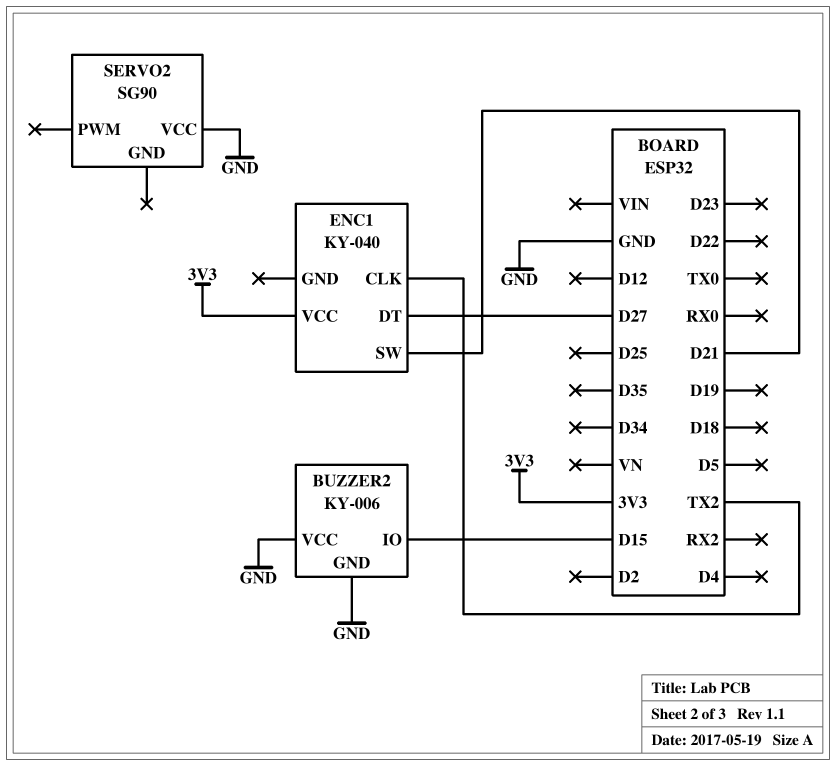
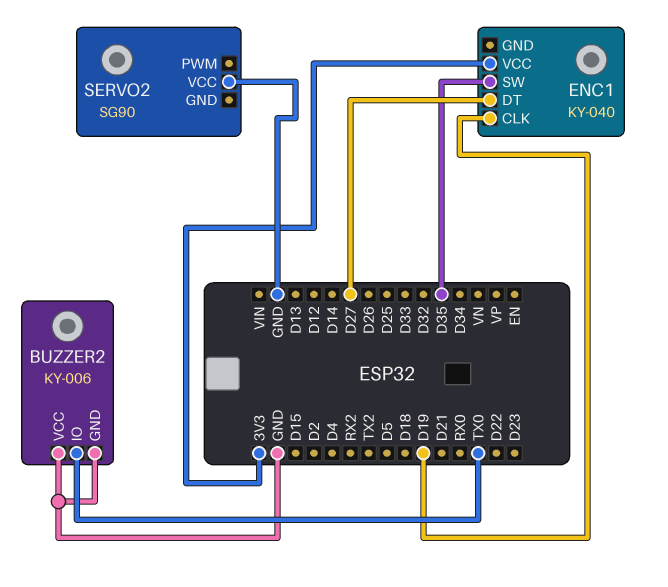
BUZZER2 pin IO: D15 -> TX0
ENC1 pin CLK: TX2 -> D19
ENC1 pin SW: D21 -> D35

